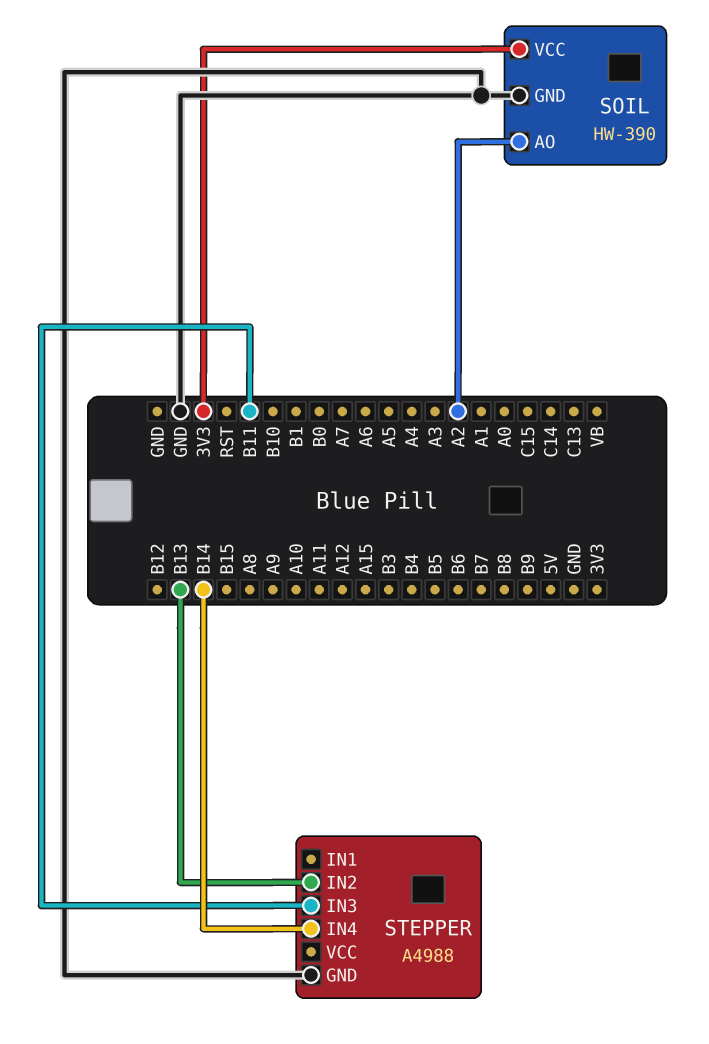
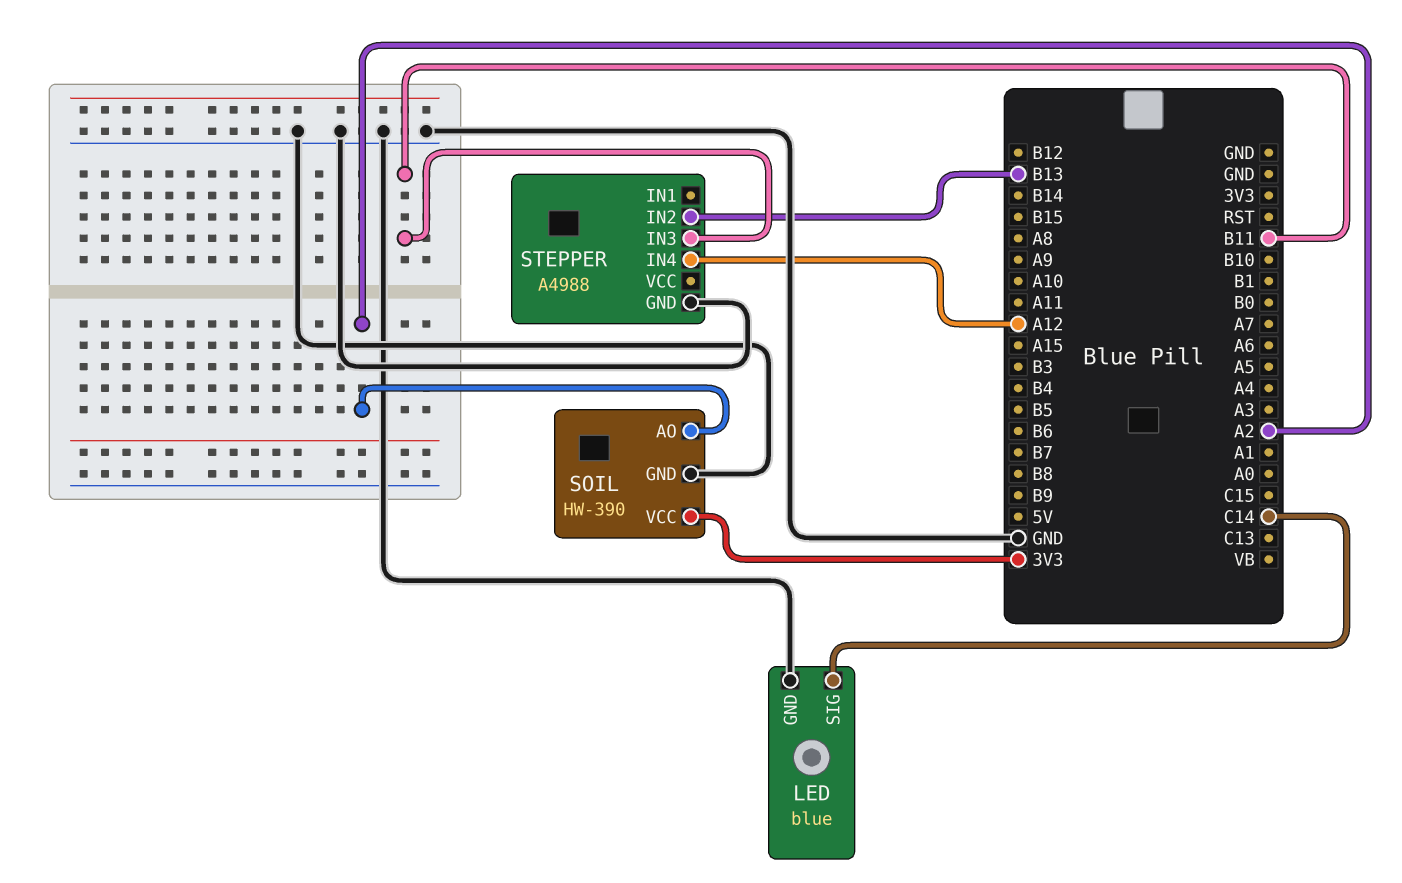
LED: none -> blue
LED pin GND: none -> GND
LED pin SIG: none -> C14
STEPPER pin IN4: B14 -> A12

